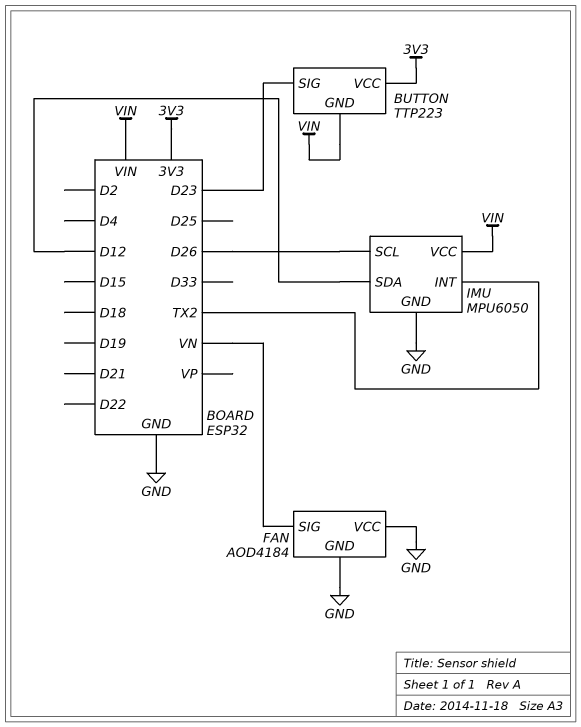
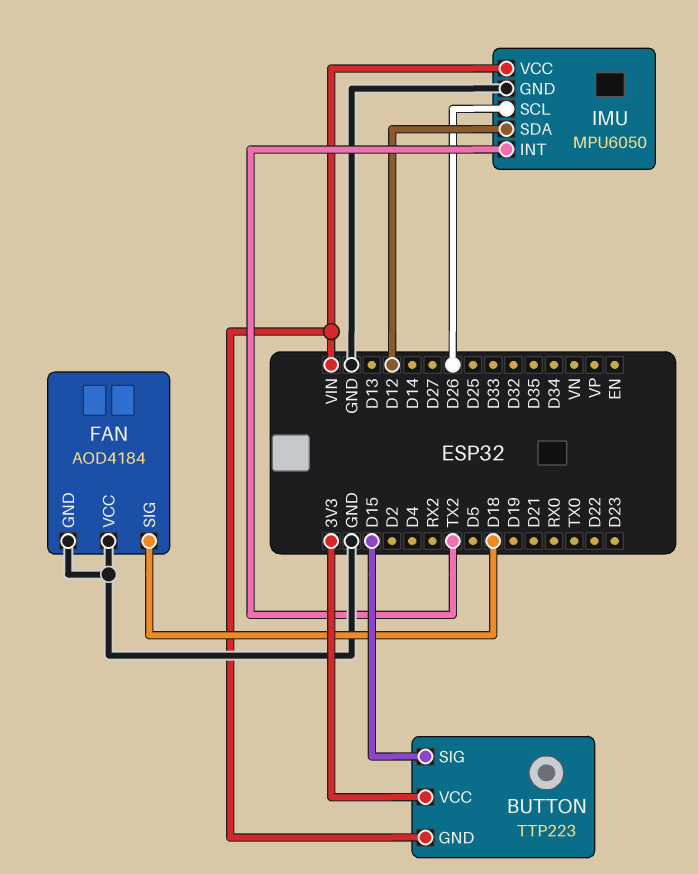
BUTTON pin SIG: D23 -> D15
FAN pin SIG: VN -> D18

